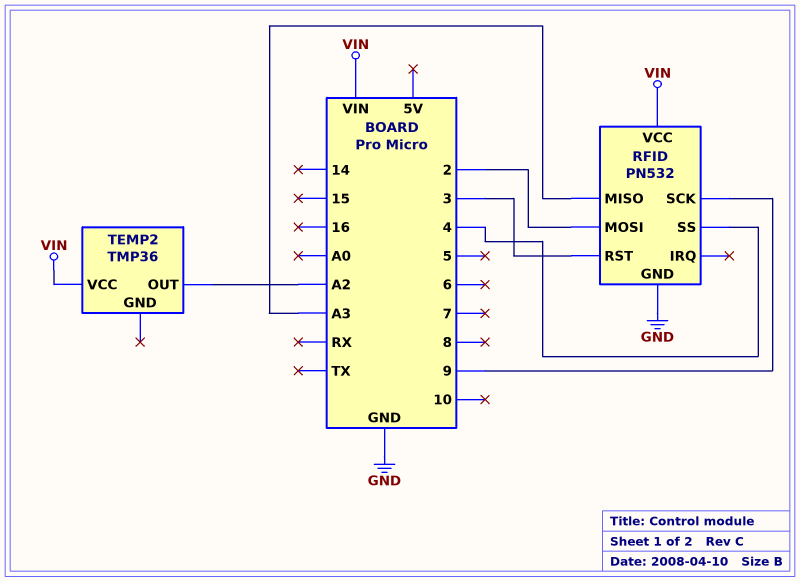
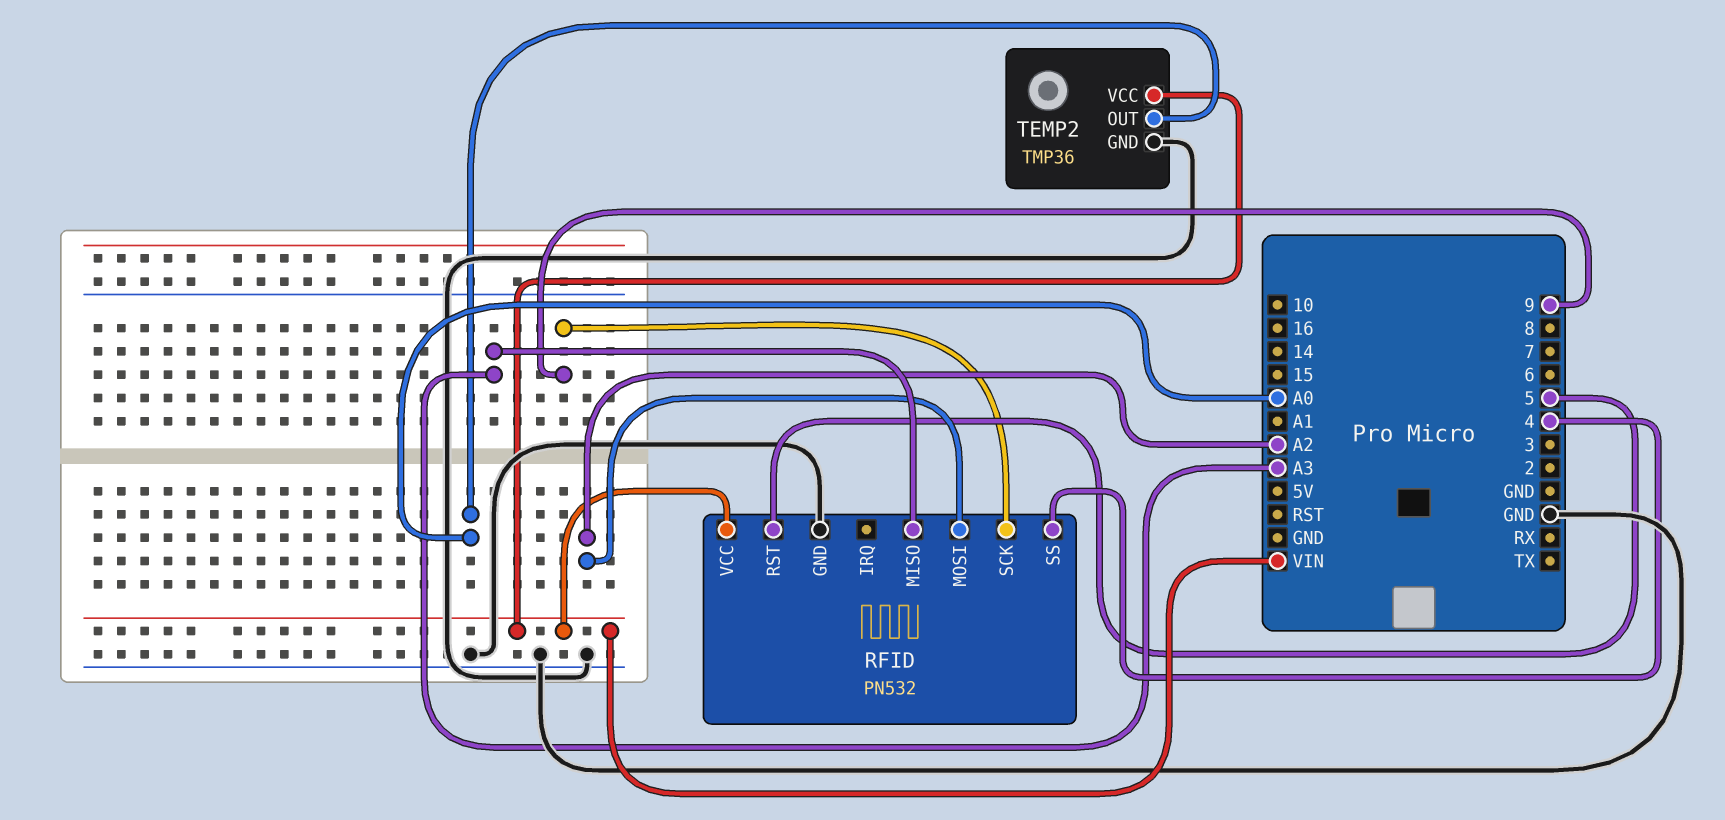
RFID pin MOSI: 2 -> A2
RFID pin RST: 3 -> 5
TEMP2 pin GND: none -> GND
TEMP2 pin OUT: A2 -> A0

